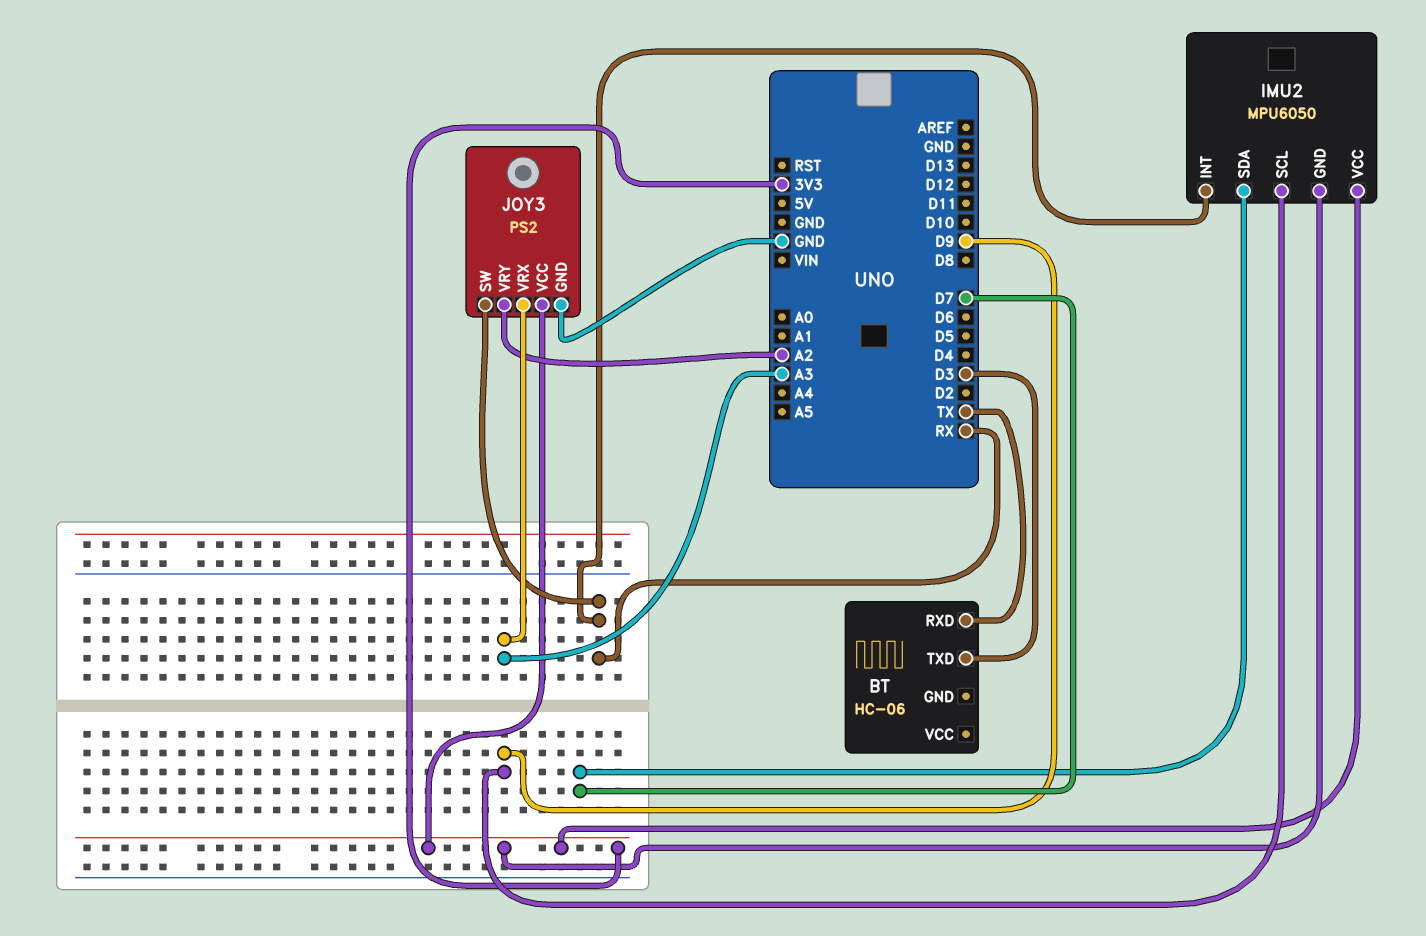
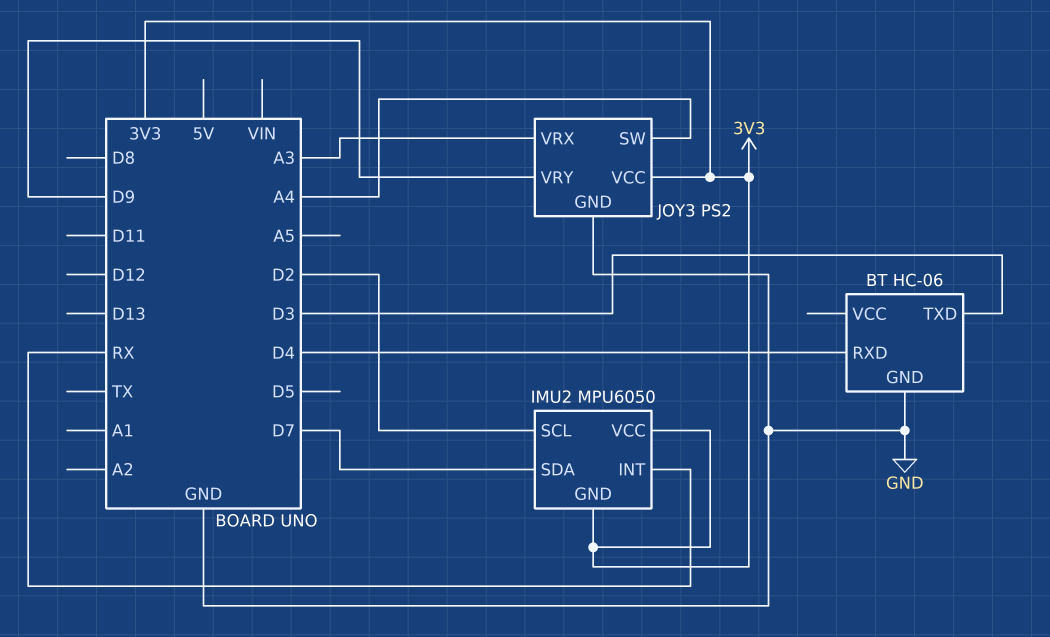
BT pin GND: none -> GND
BT pin RXD: TX -> D4
IMU2 pin SCL: D9 -> D2
JOY3 pin SW: RX -> A4
JOY3 pin VRY: A2 -> D9

